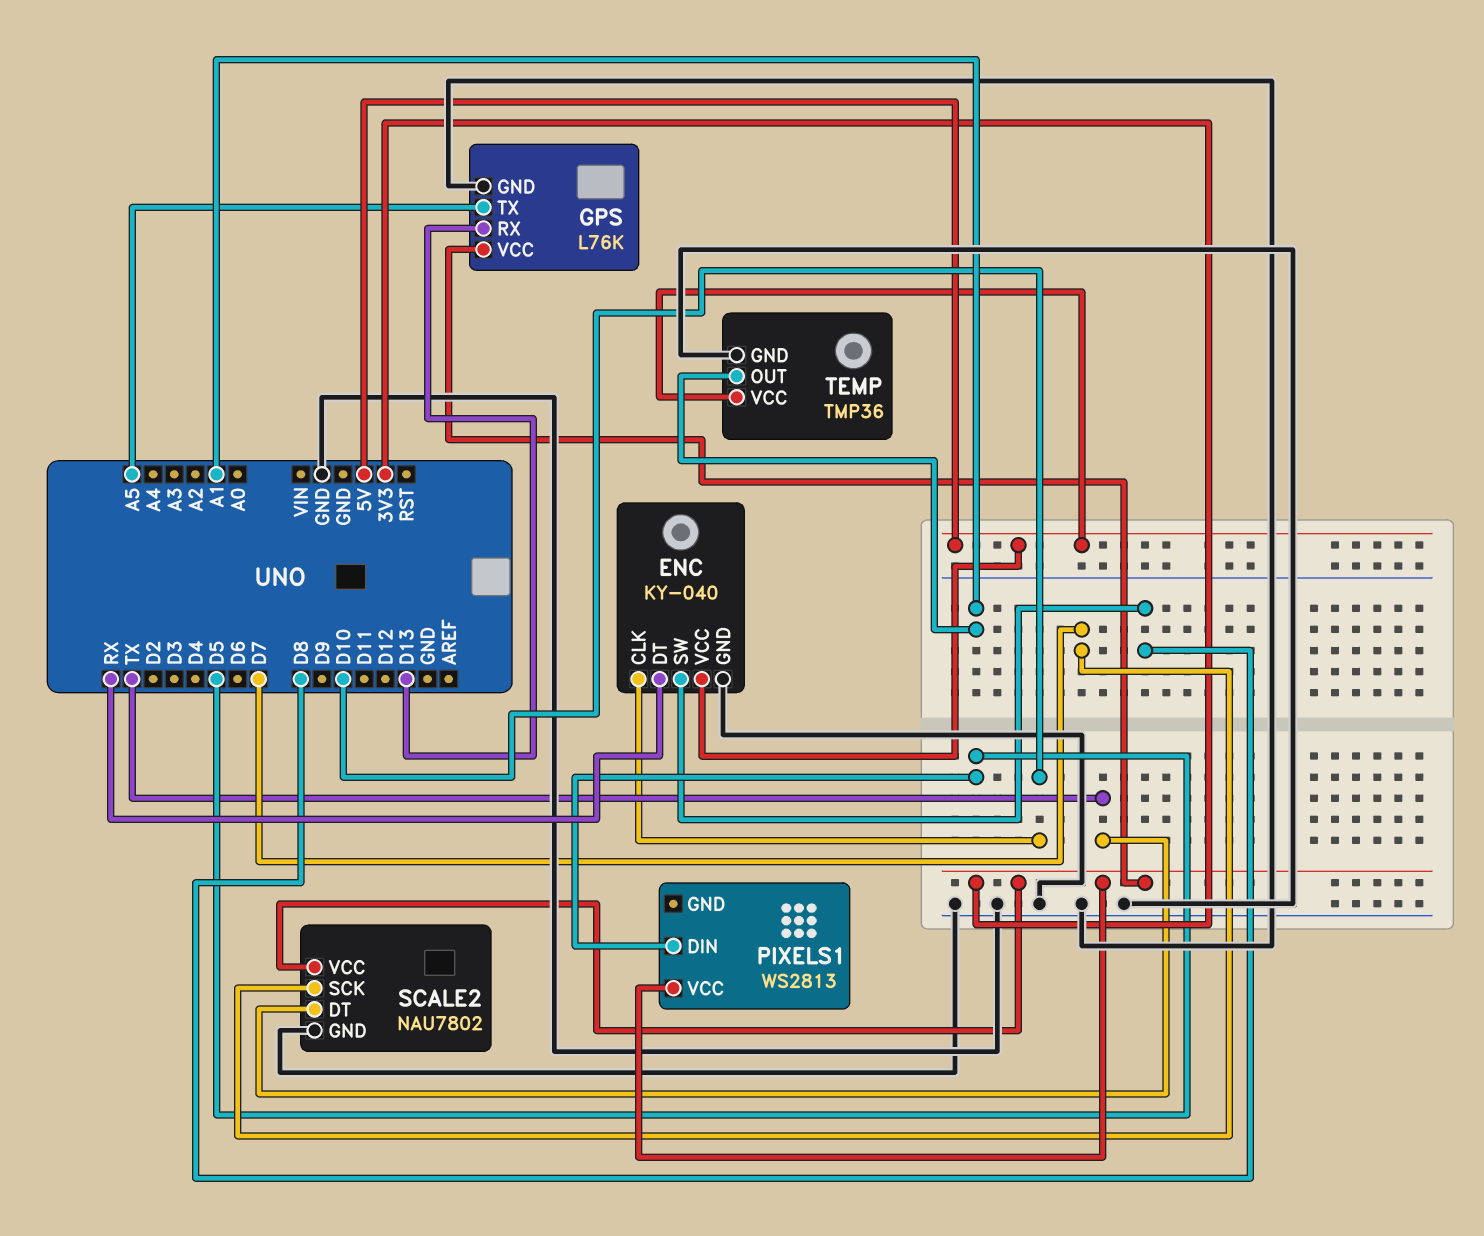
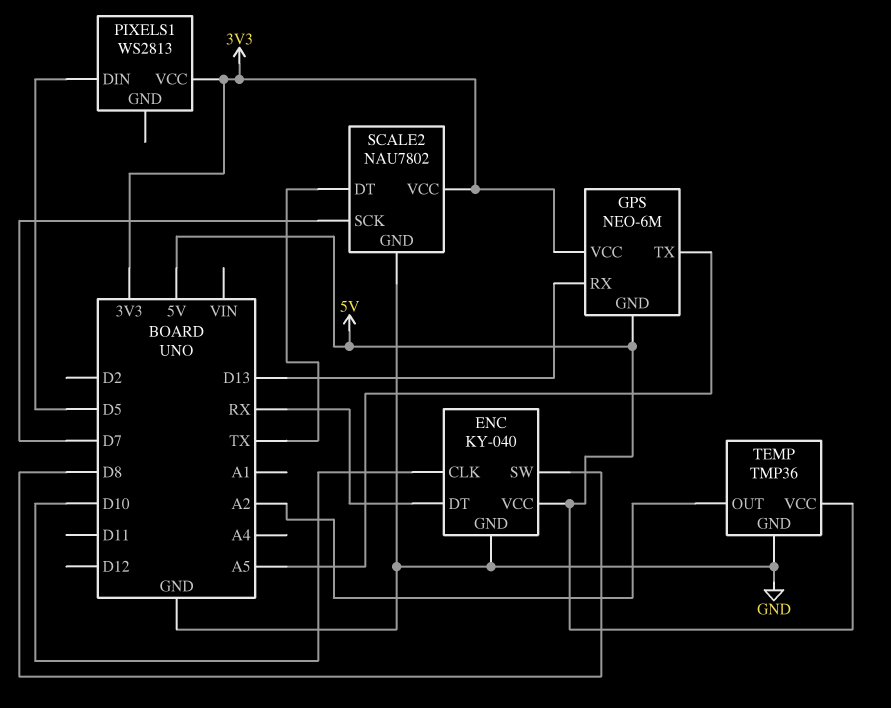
GPS: L76K -> NEO-6M
GPS pin GND: GND -> 5V
TEMP pin OUT: A1 -> A2

